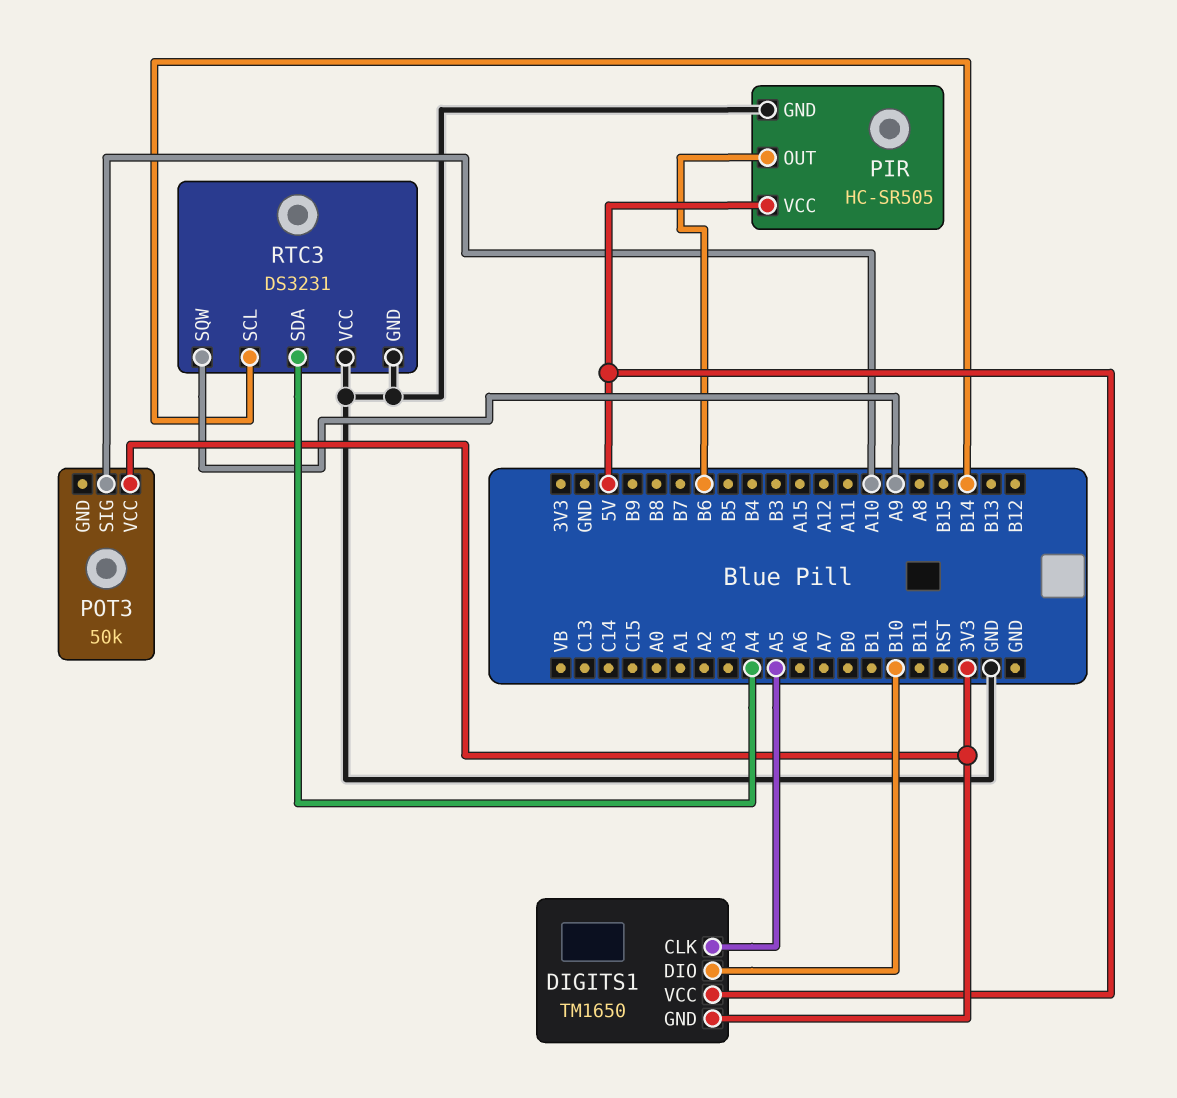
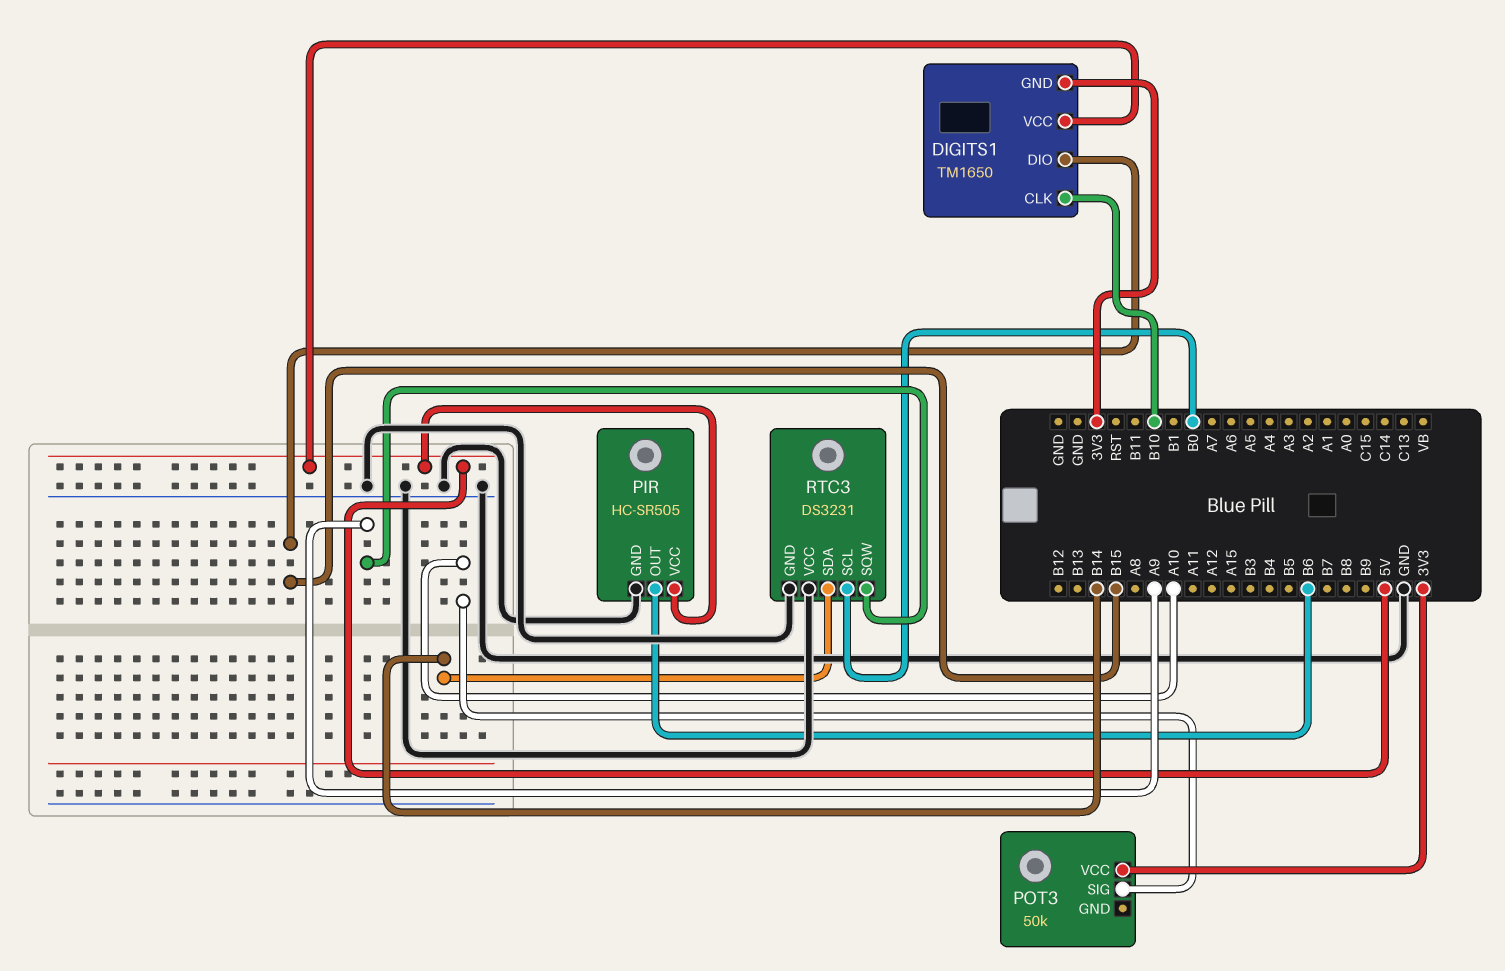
DIGITS1 pin CLK: A5 -> B10
DIGITS1 pin DIO: B10 -> B15
RTC3 pin SCL: B14 -> B0
RTC3 pin SDA: A4 -> B14

